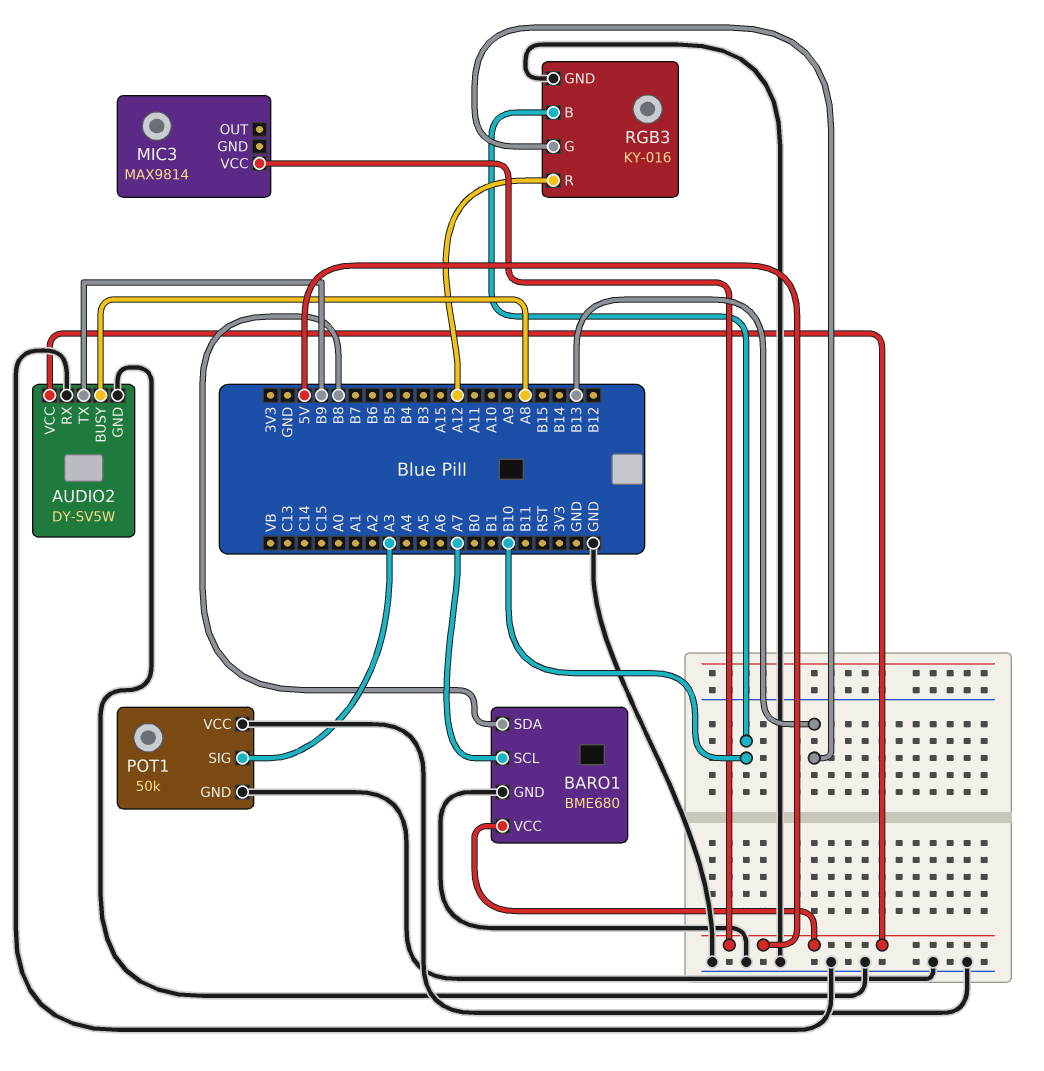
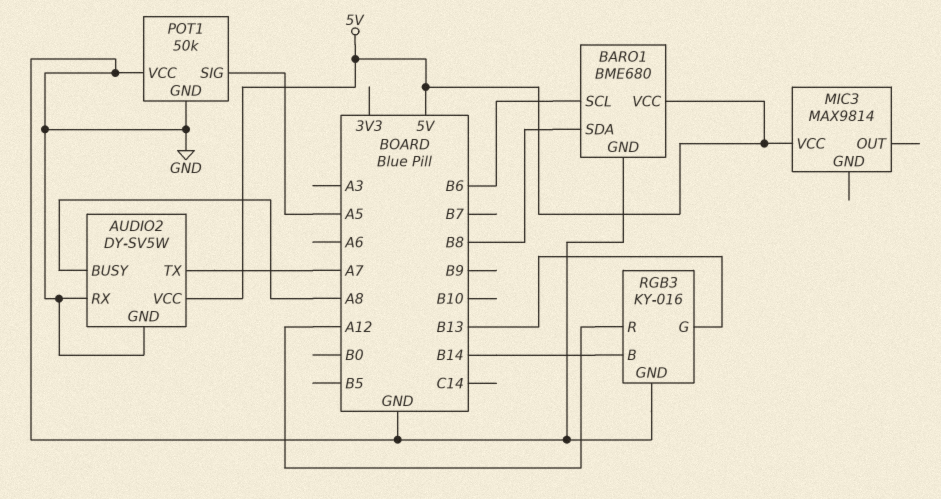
AUDIO2 pin TX: B9 -> A7
BARO1 pin SCL: A7 -> B6
POT1 pin SIG: A3 -> A5
RGB3 pin B: B10 -> B14

